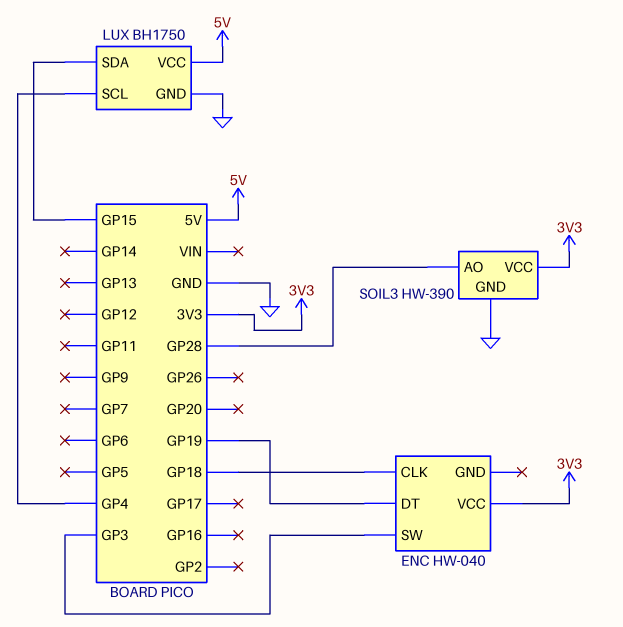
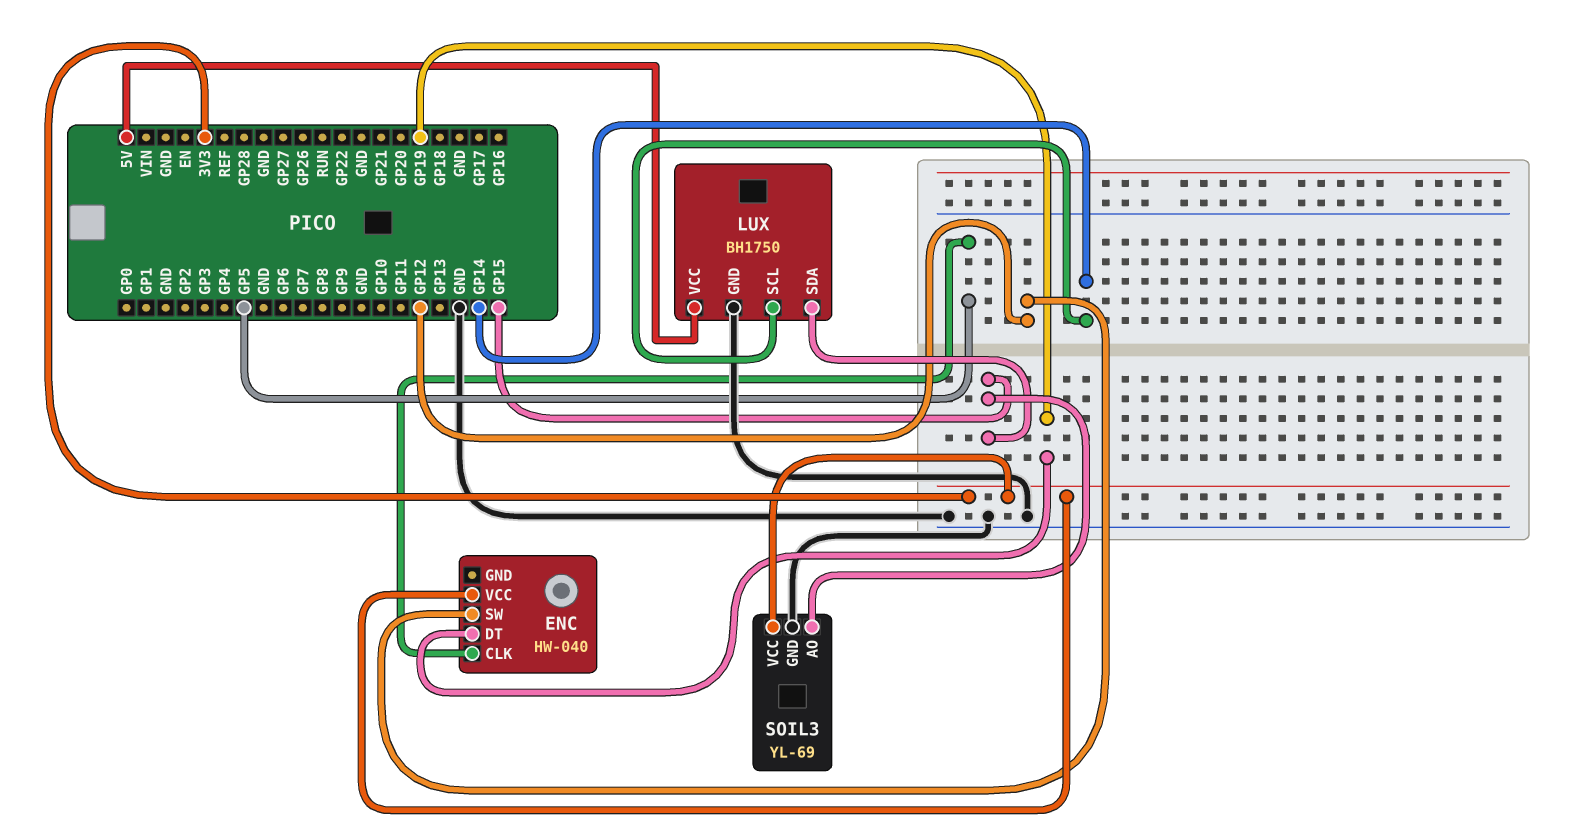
ENC pin CLK: GP18 -> GP5
ENC pin SW: GP3 -> GP12
LUX pin SCL: GP4 -> GP14
SOIL3: HW-390 -> YL-69
SOIL3 pin AO: GP28 -> GP15

